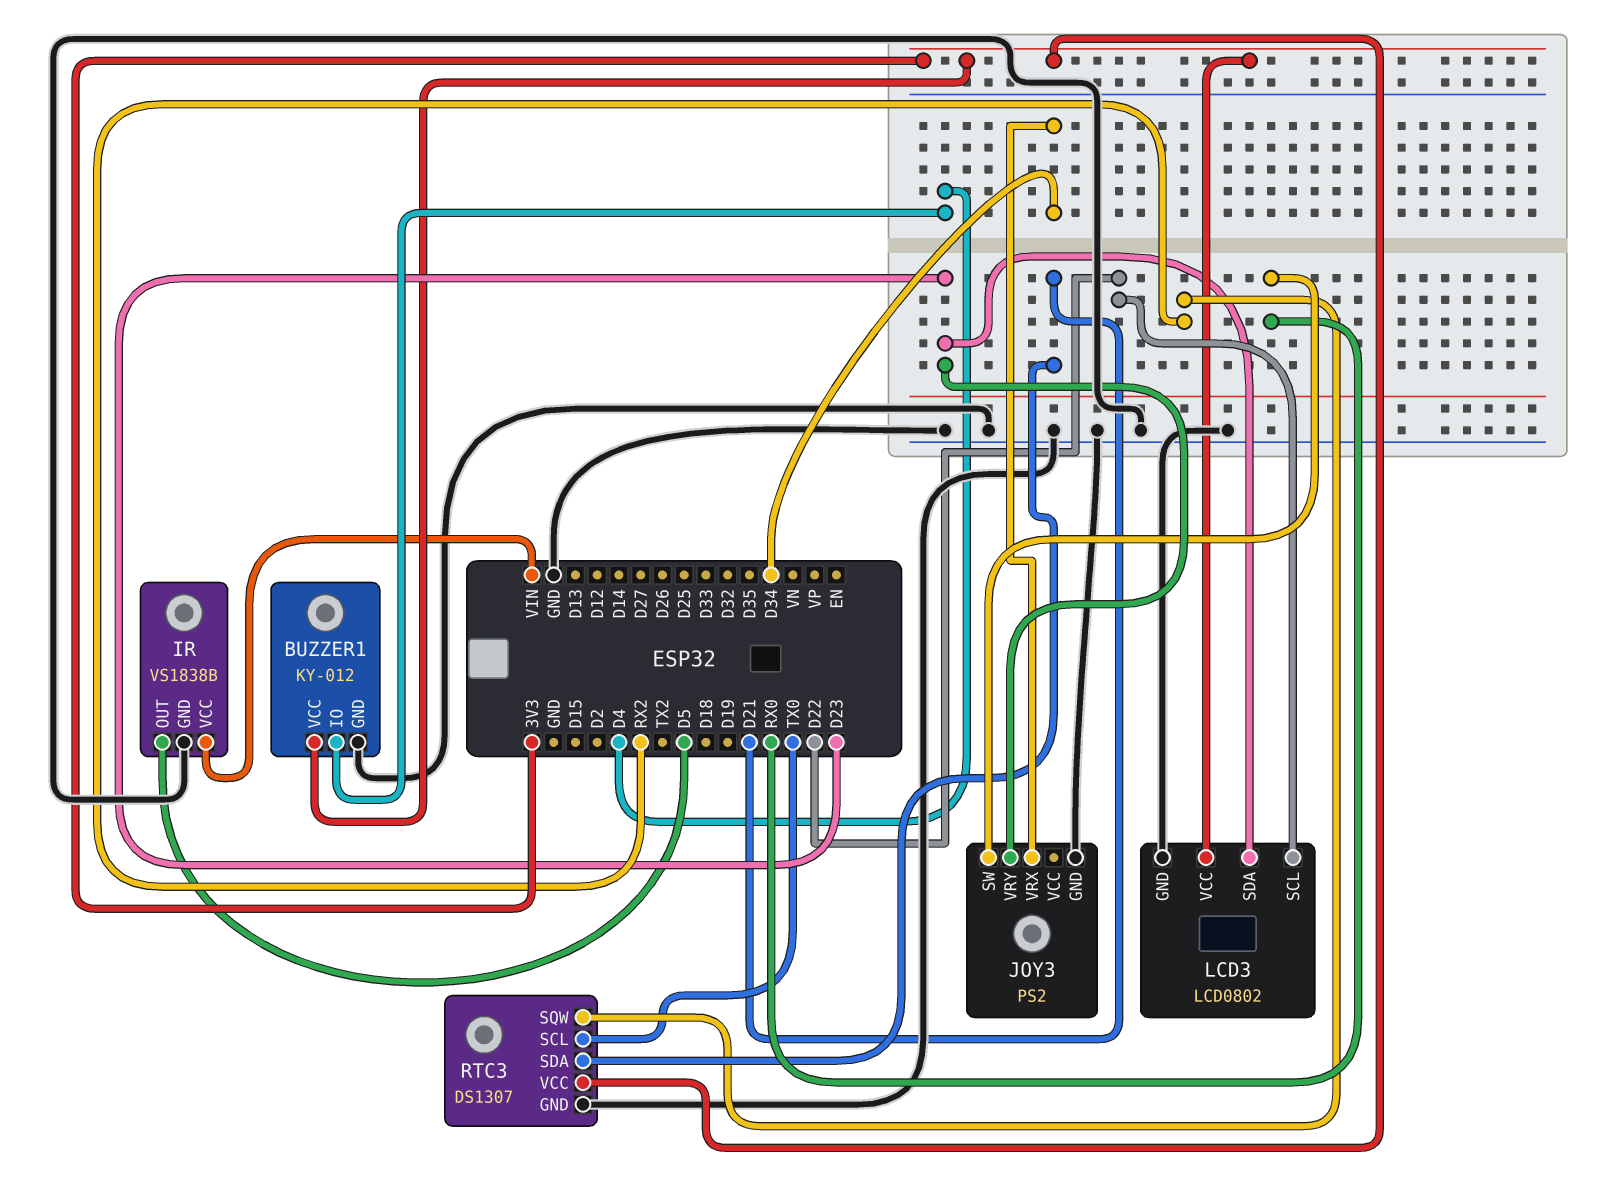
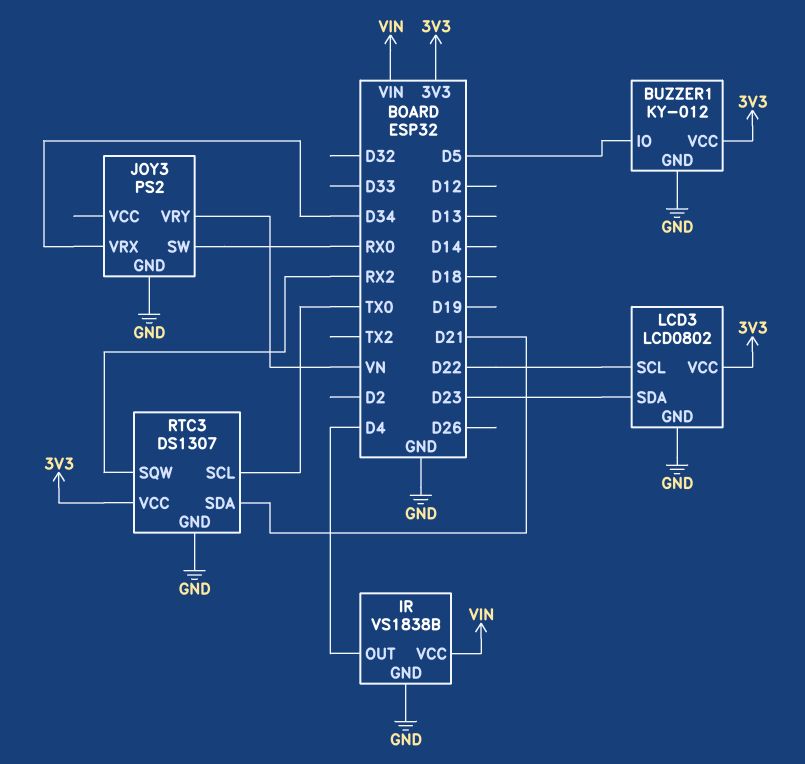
BUZZER1 pin IO: D4 -> D5
IR pin OUT: D5 -> D4
JOY3 pin VRY: D23 -> VN

